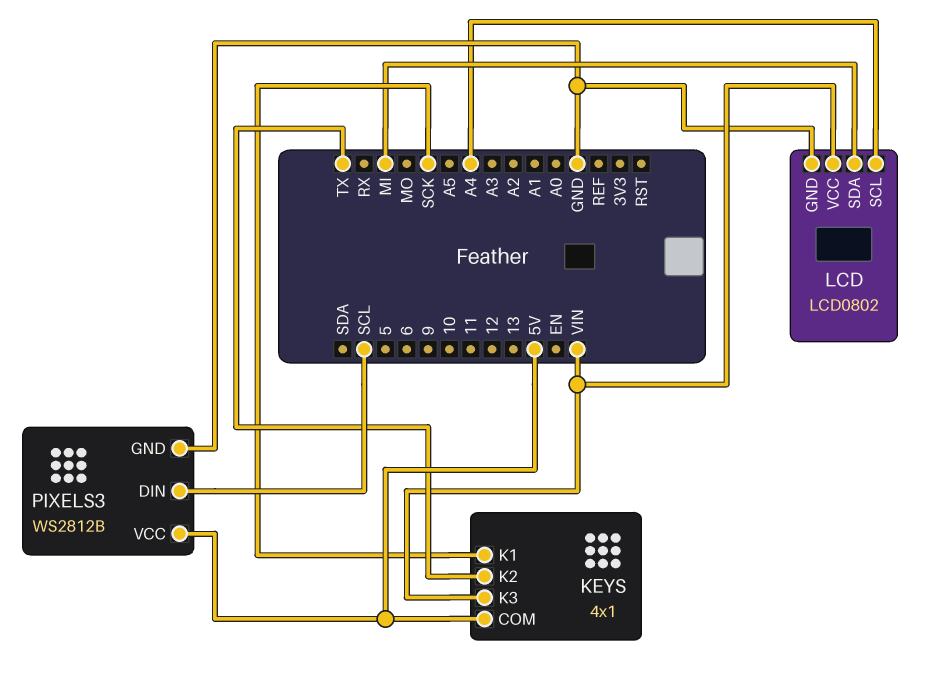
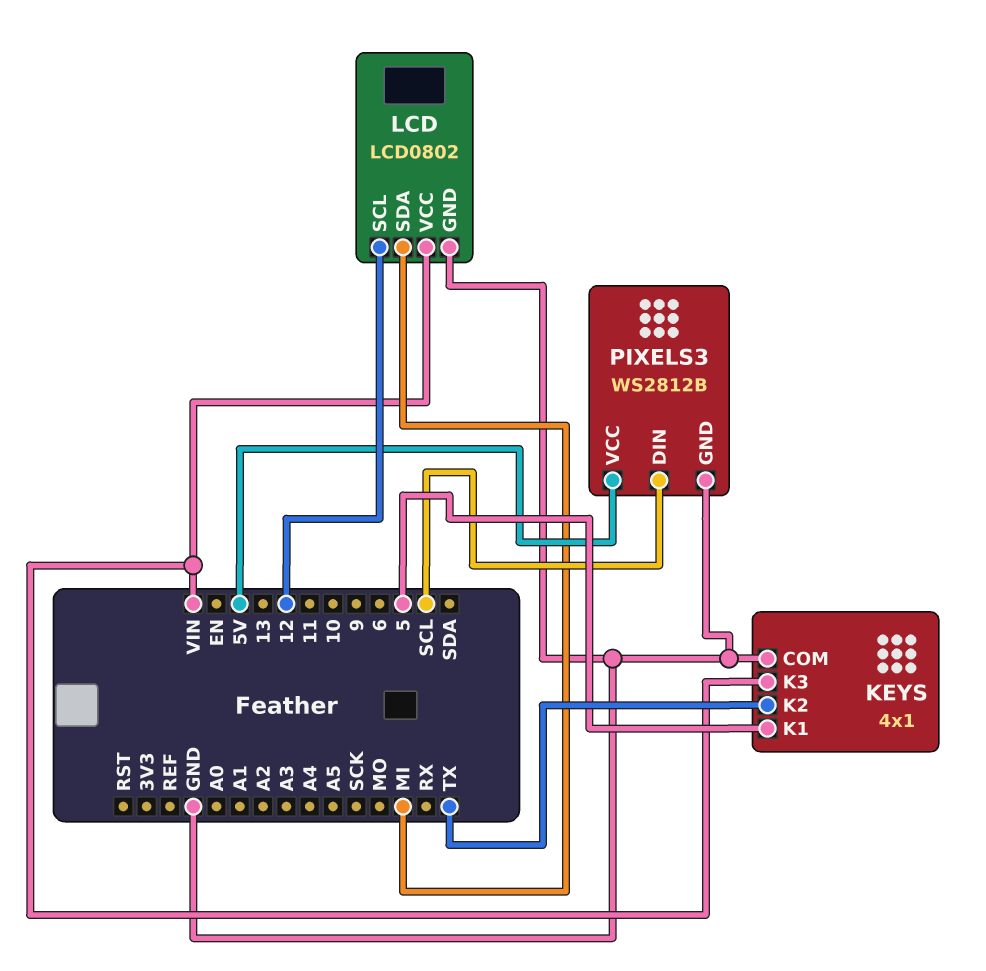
KEYS pin COM: 5V -> GND
KEYS pin K1: SCK -> 5
LCD pin SCL: A4 -> 12

